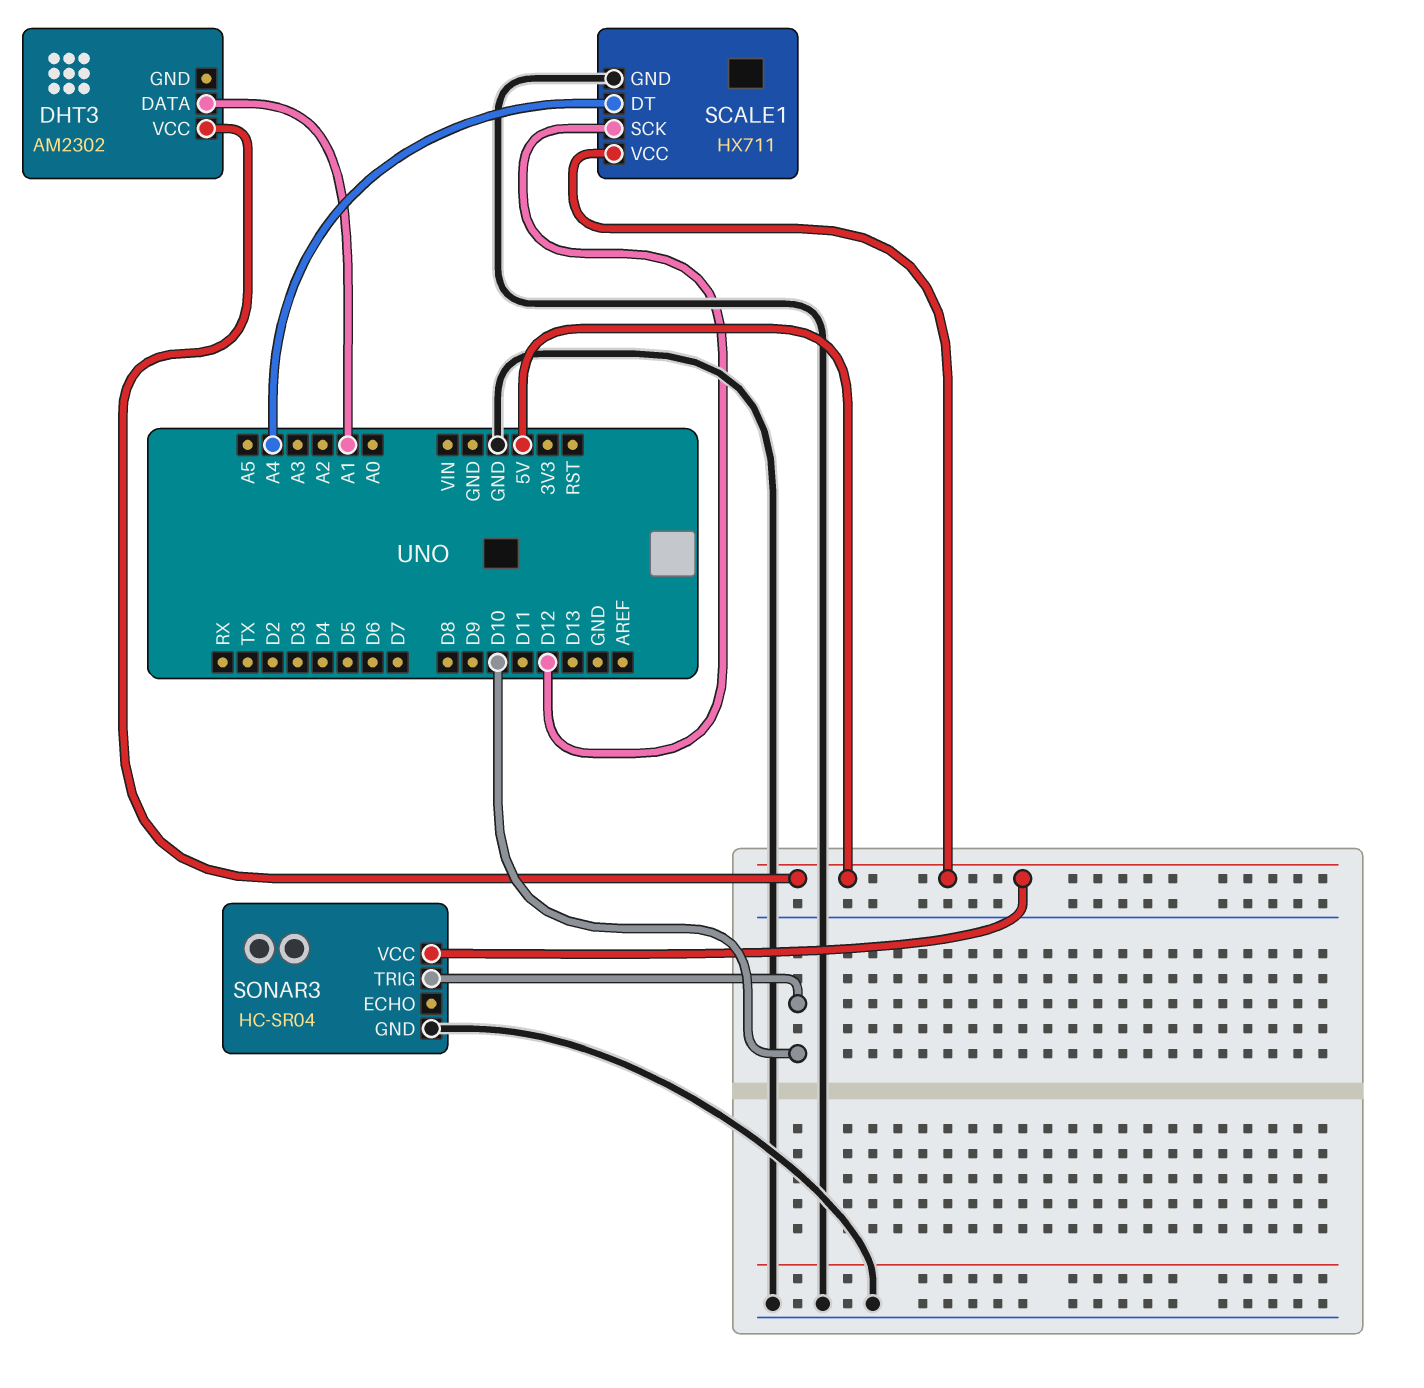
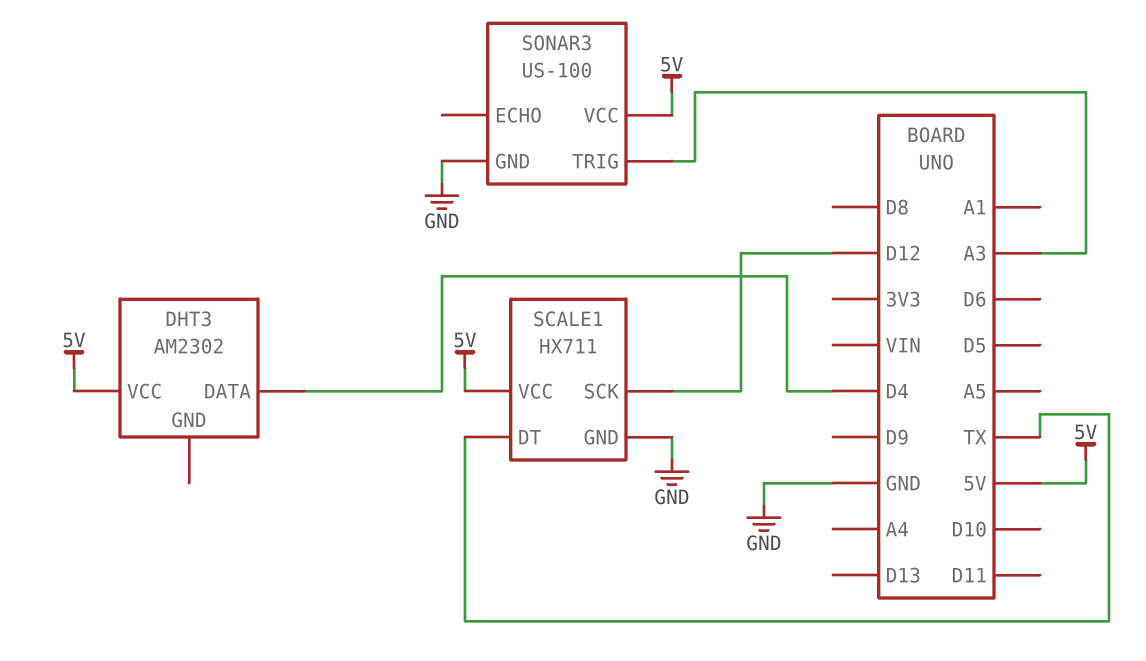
DHT3 pin DATA: A1 -> D4
SCALE1 pin DT: A4 -> TX
SONAR3: HC-SR04 -> US-100
SONAR3 pin TRIG: D10 -> A3

